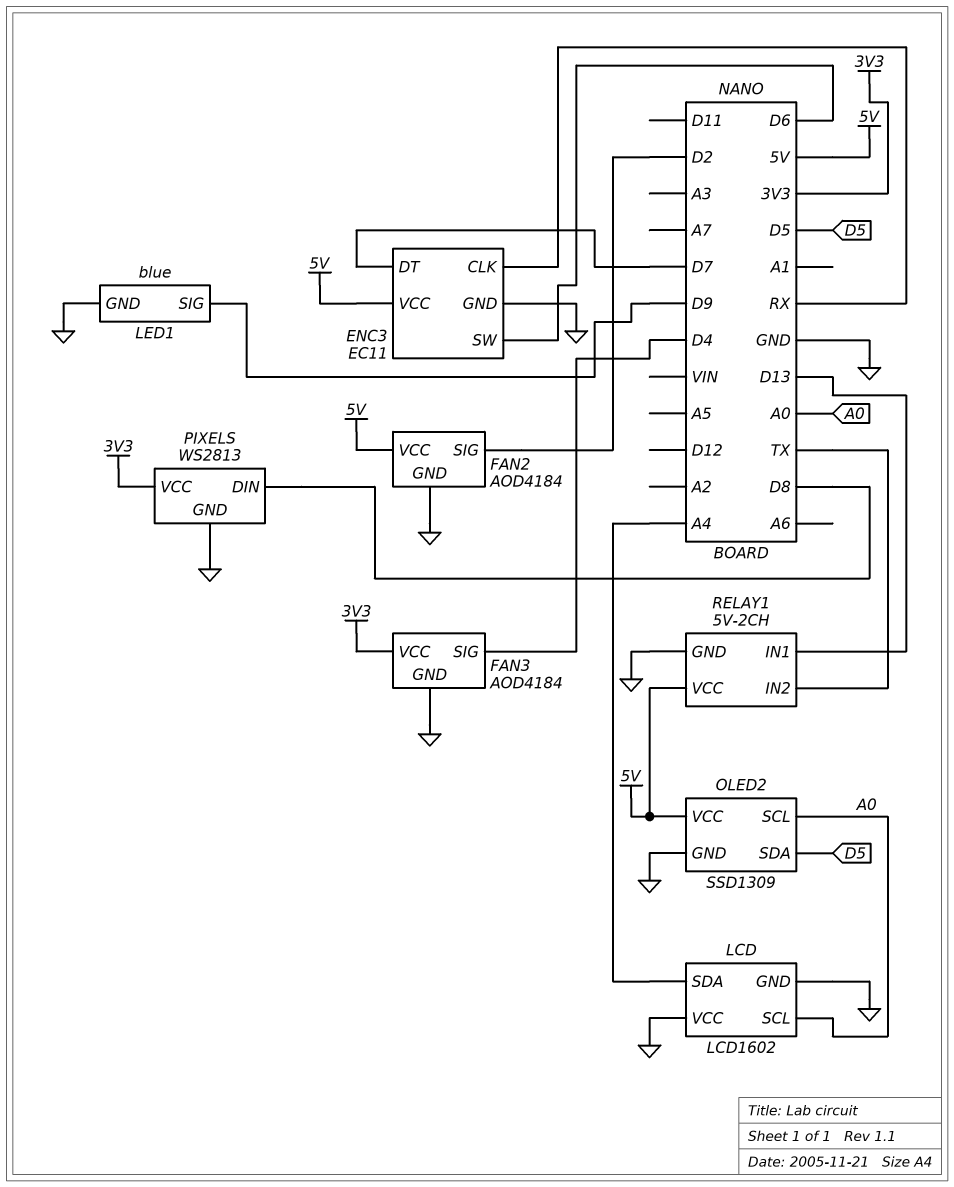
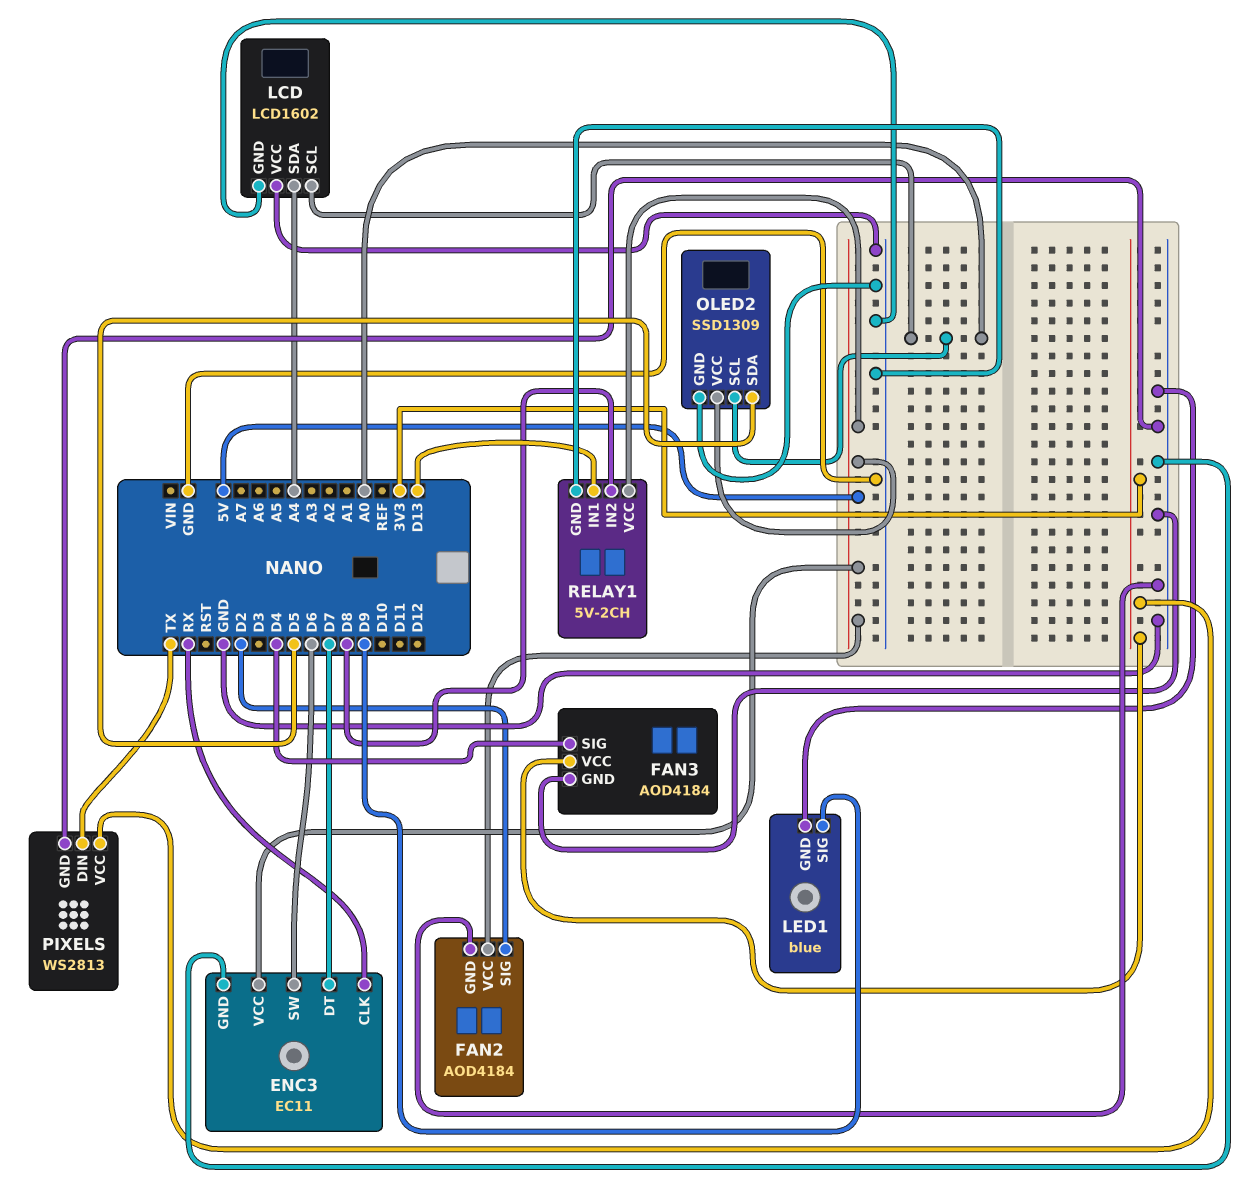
PIXELS pin DIN: D8 -> TX
RELAY1 pin IN2: TX -> D8

